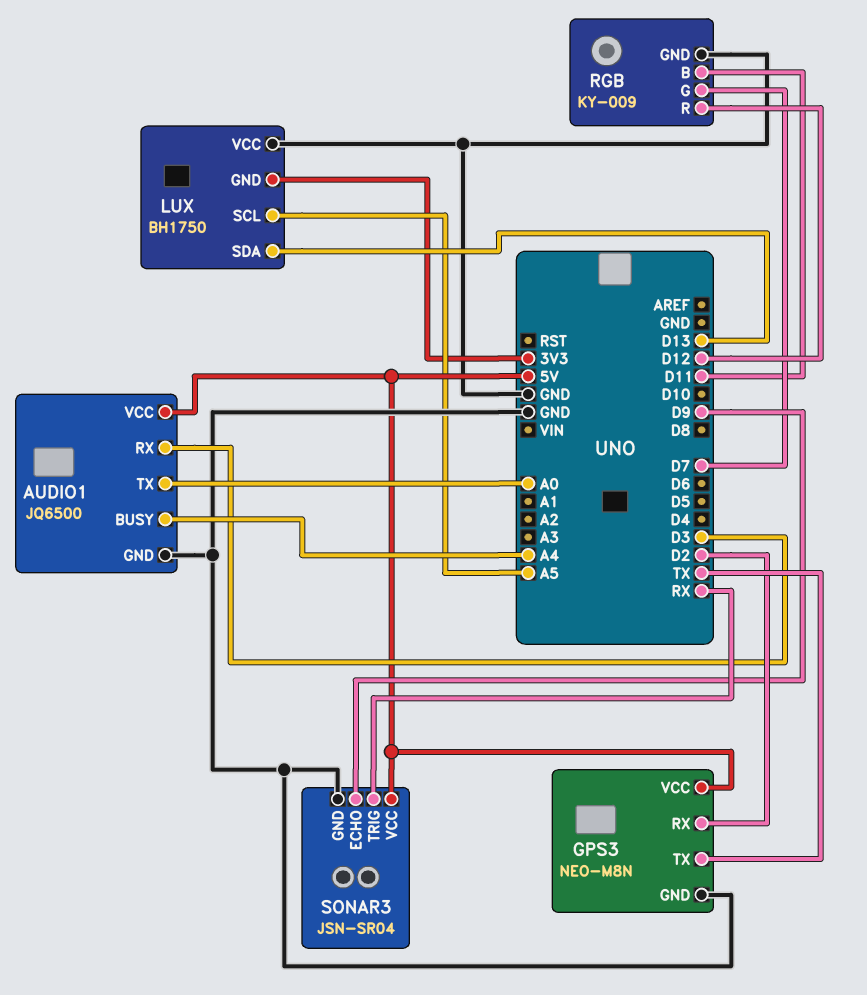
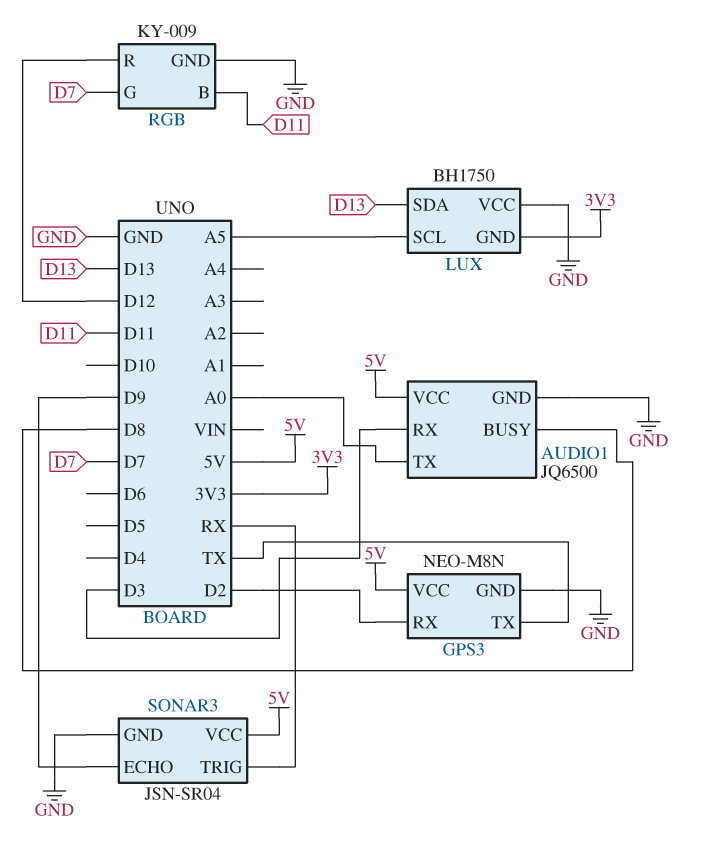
AUDIO1 pin BUSY: A4 -> D8

